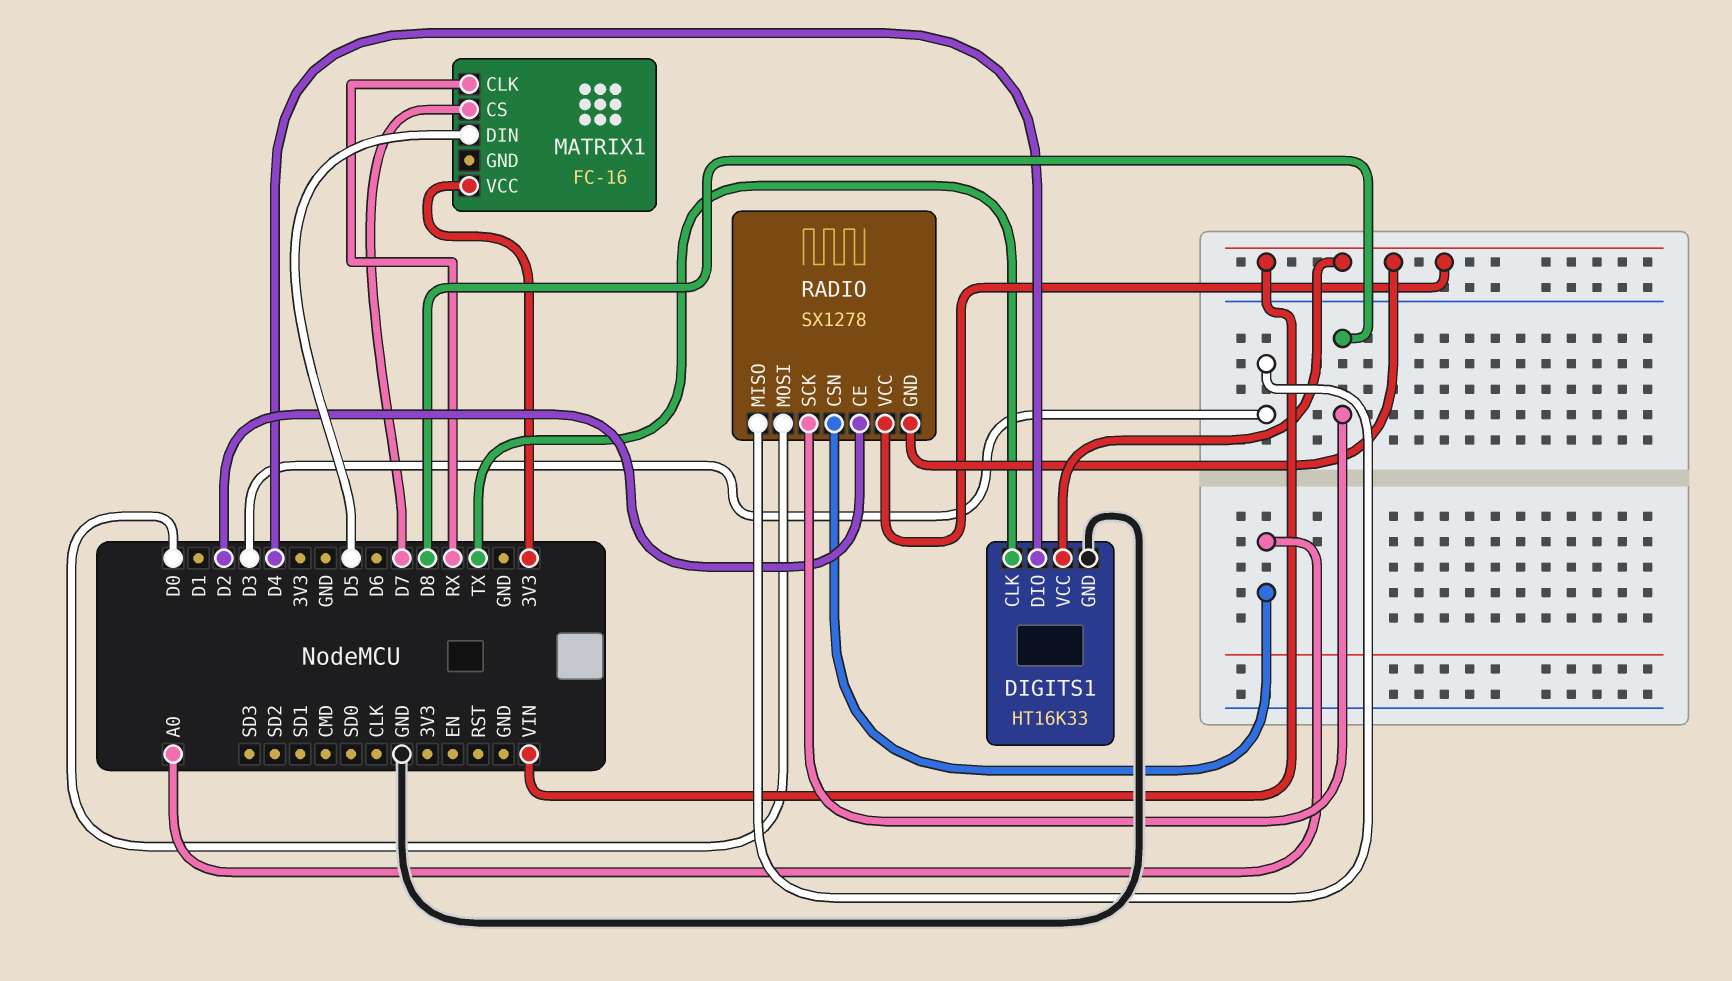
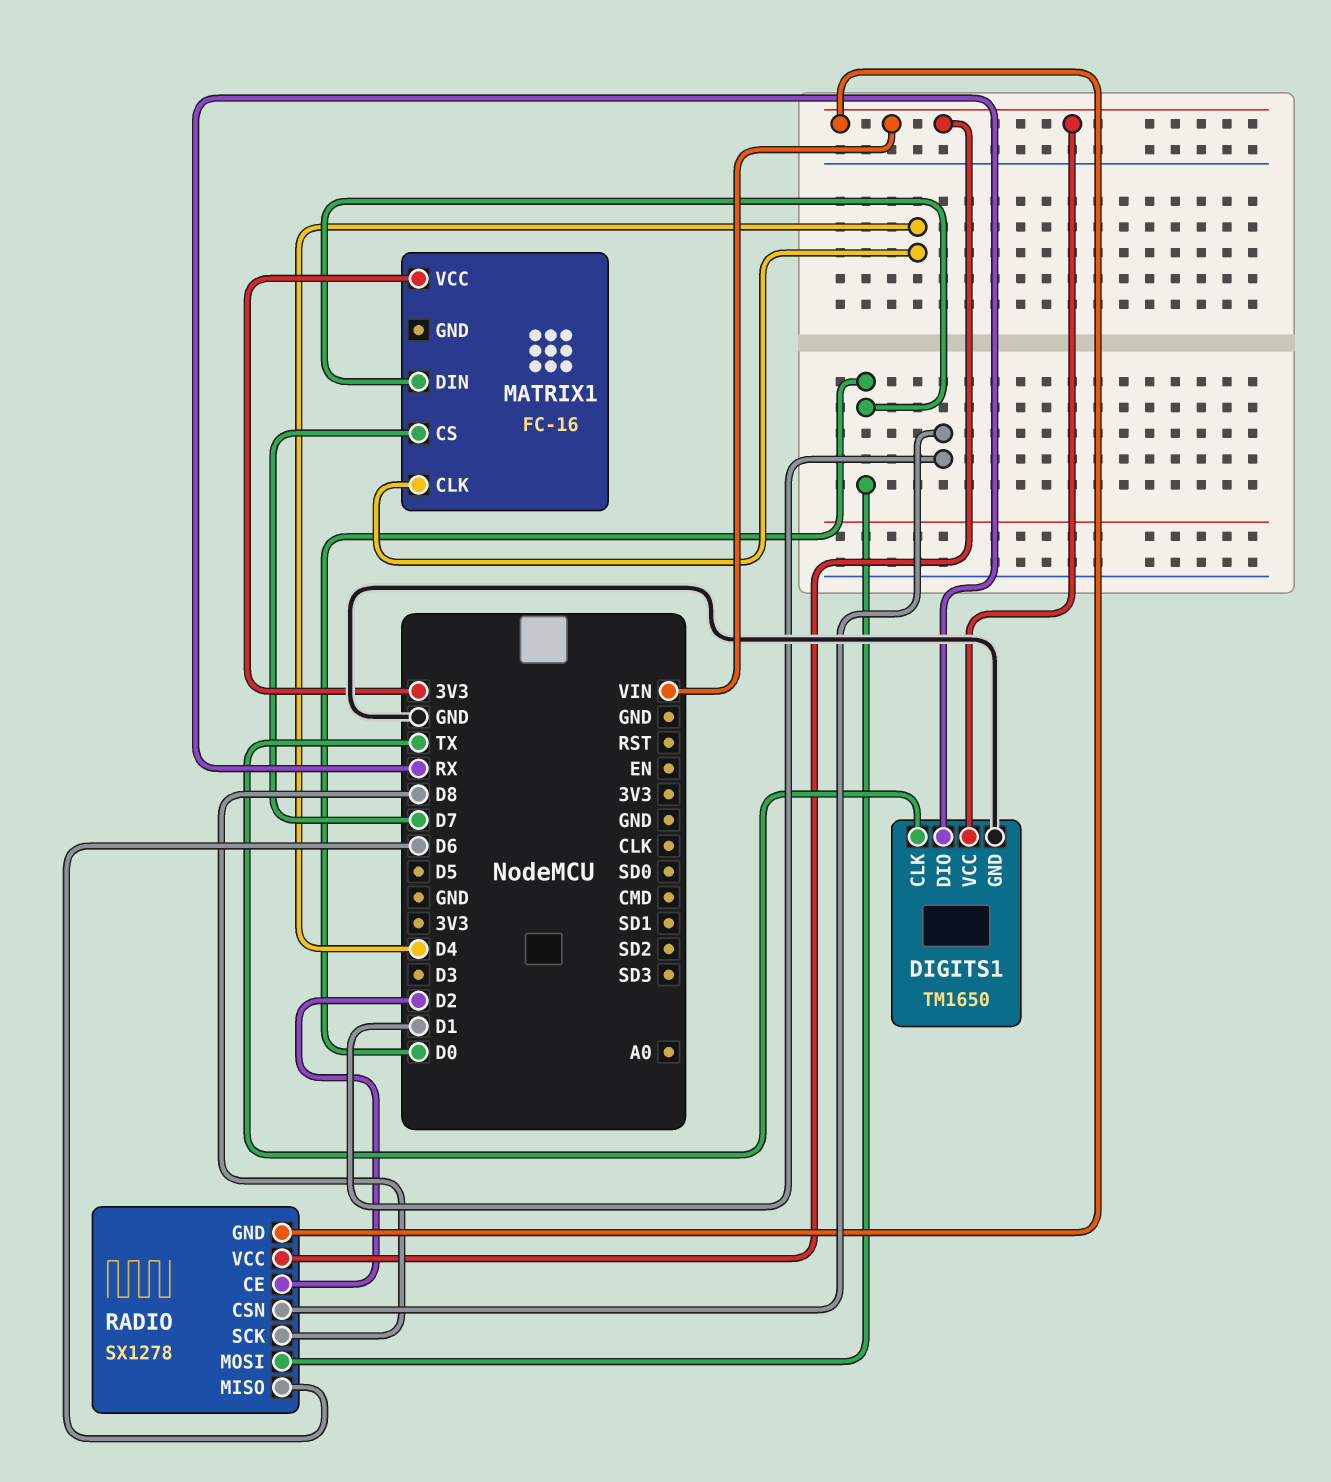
DIGITS1: HT16K33 -> TM1650
DIGITS1 pin DIO: D4 -> RX
MATRIX1 pin CLK: RX -> D4
MATRIX1 pin DIN: D5 -> D0
RADIO pin CSN: A0 -> D1
RADIO pin MISO: D3 -> D6

